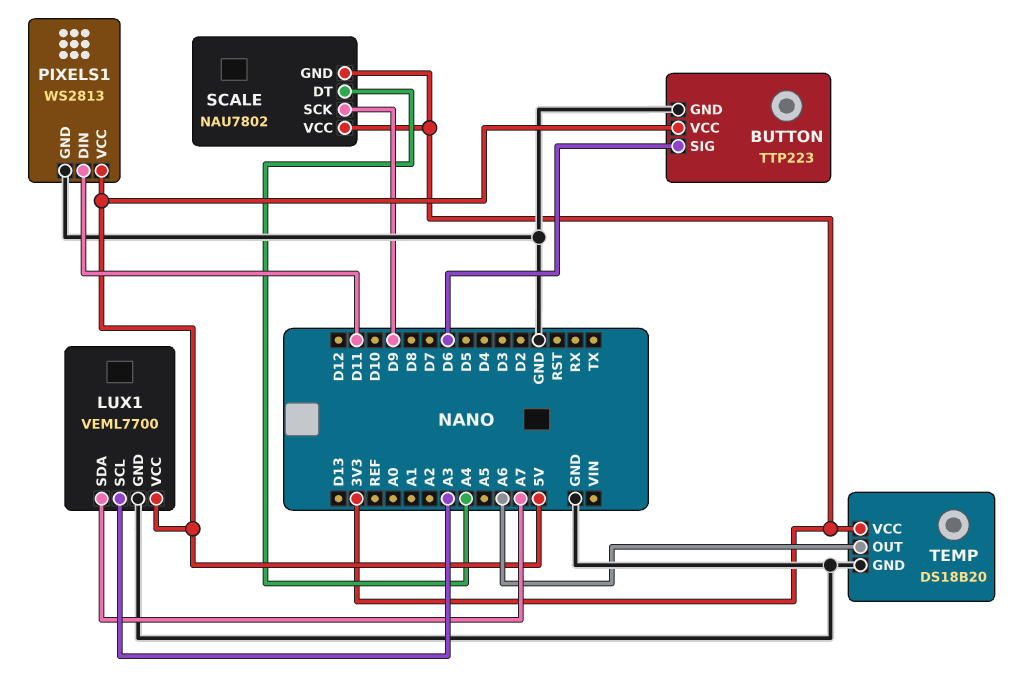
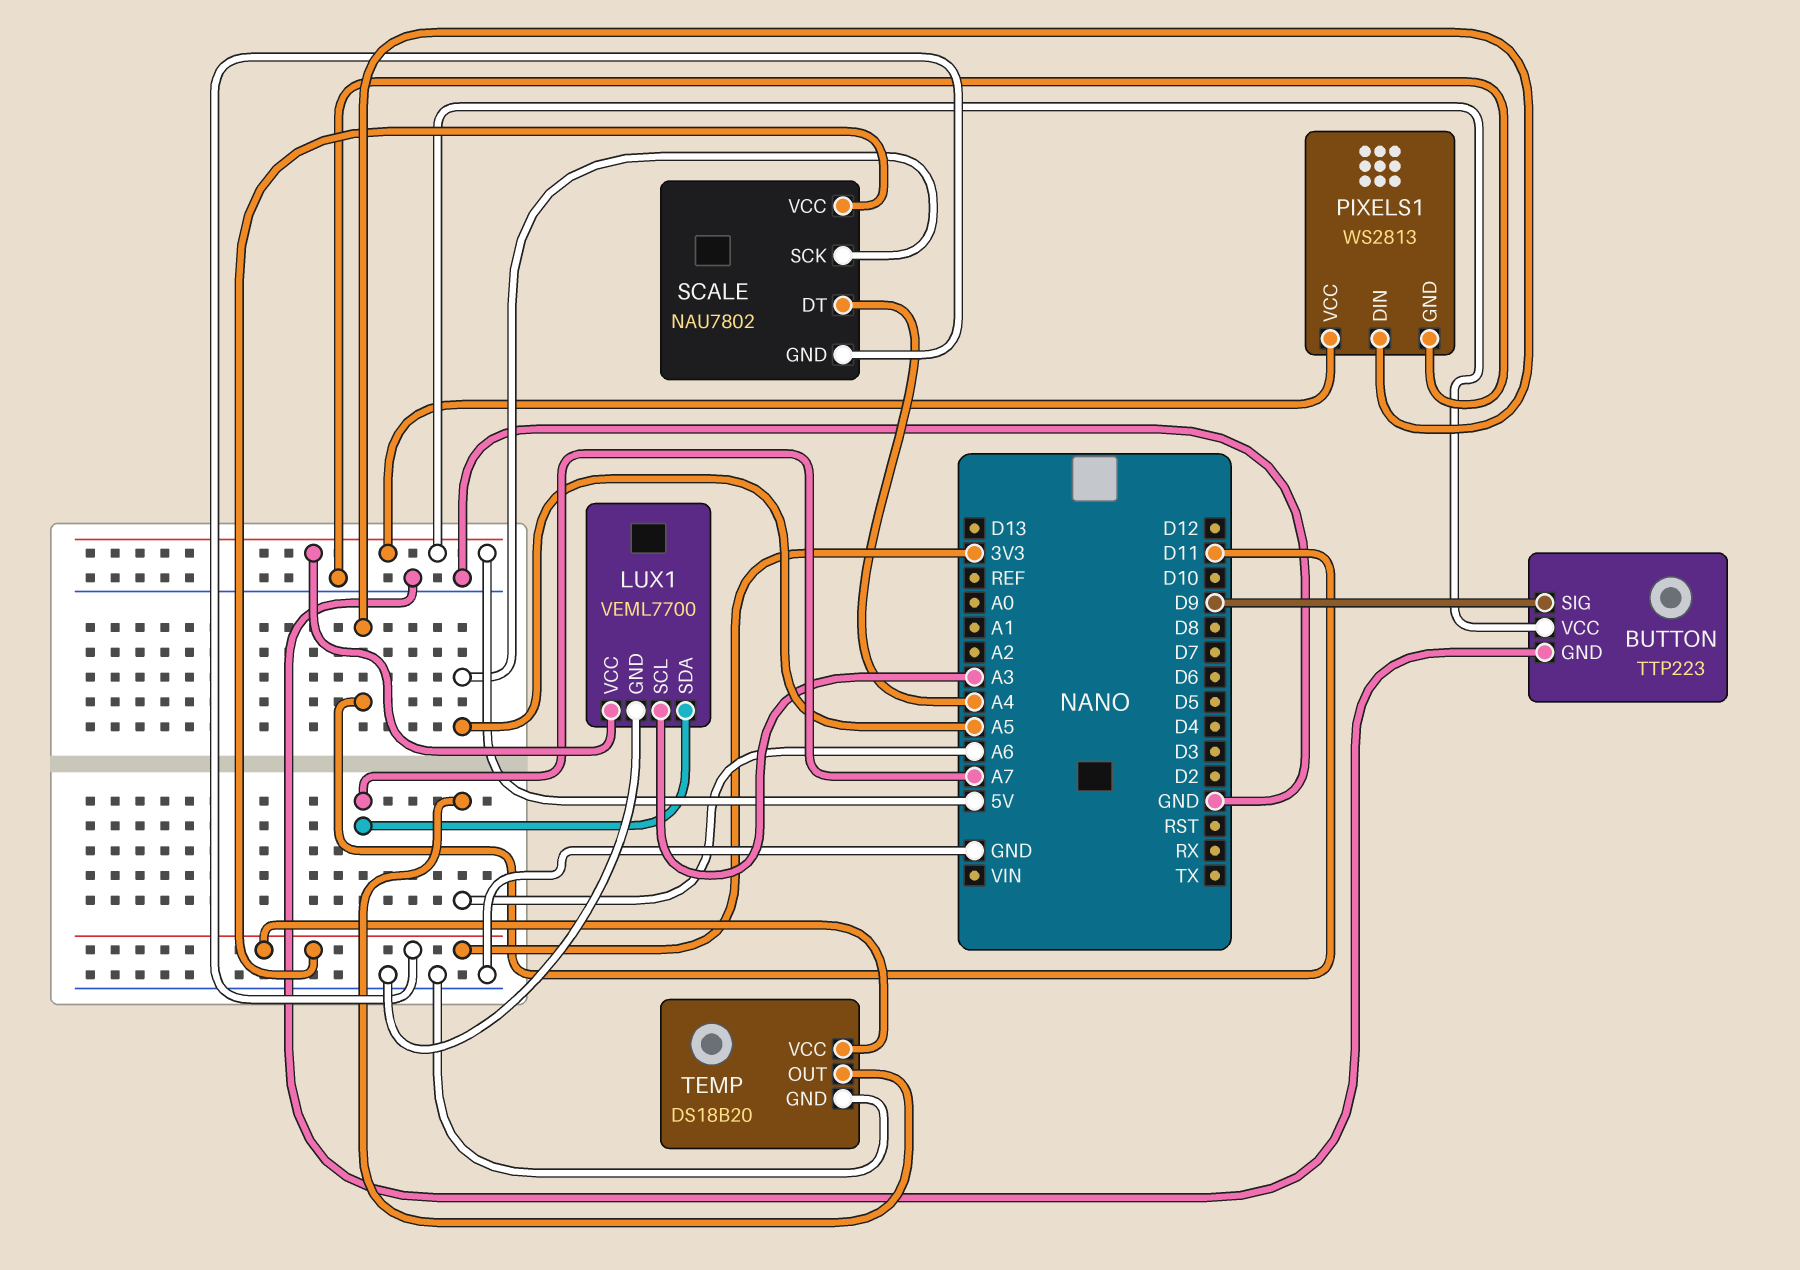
BUTTON pin SIG: D6 -> D9
SCALE pin SCK: D9 -> A5

